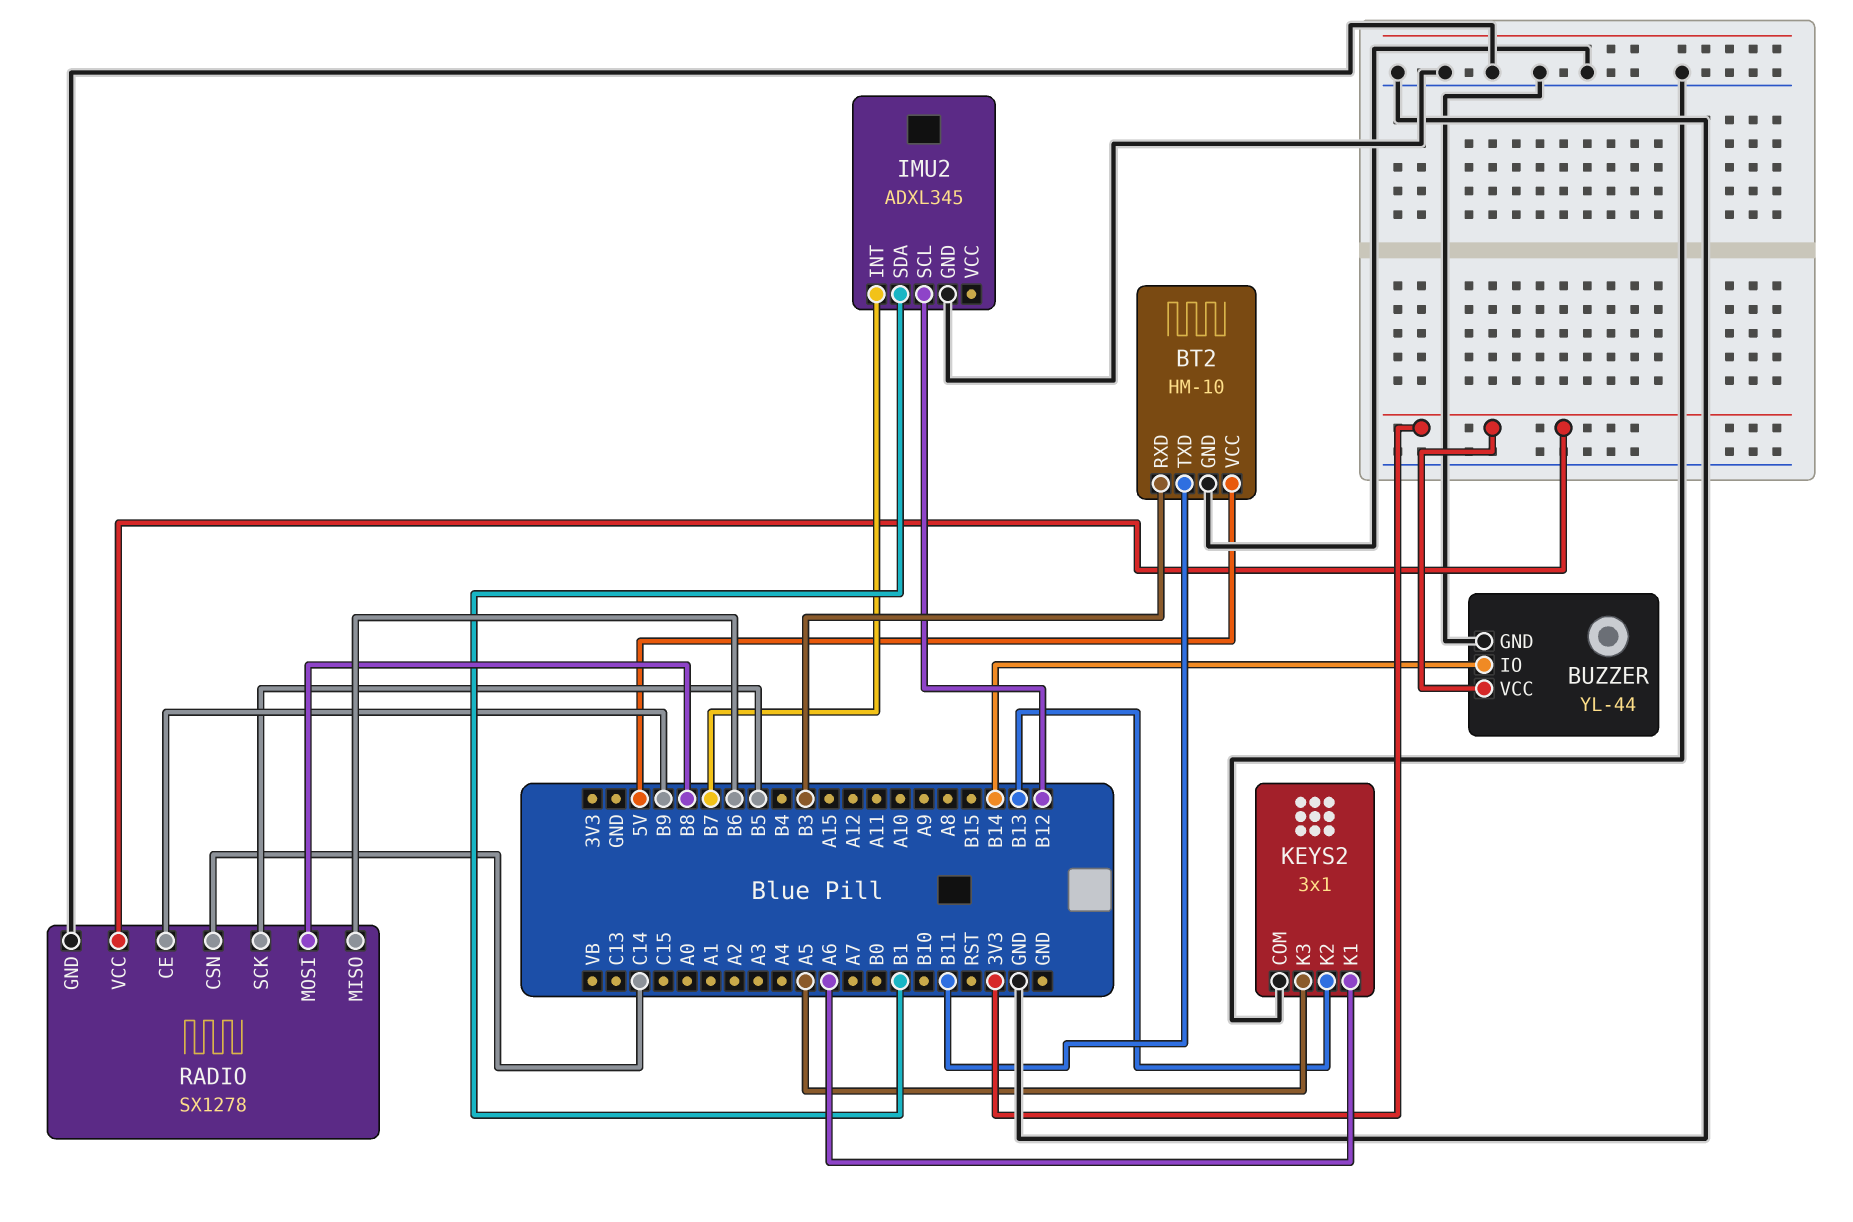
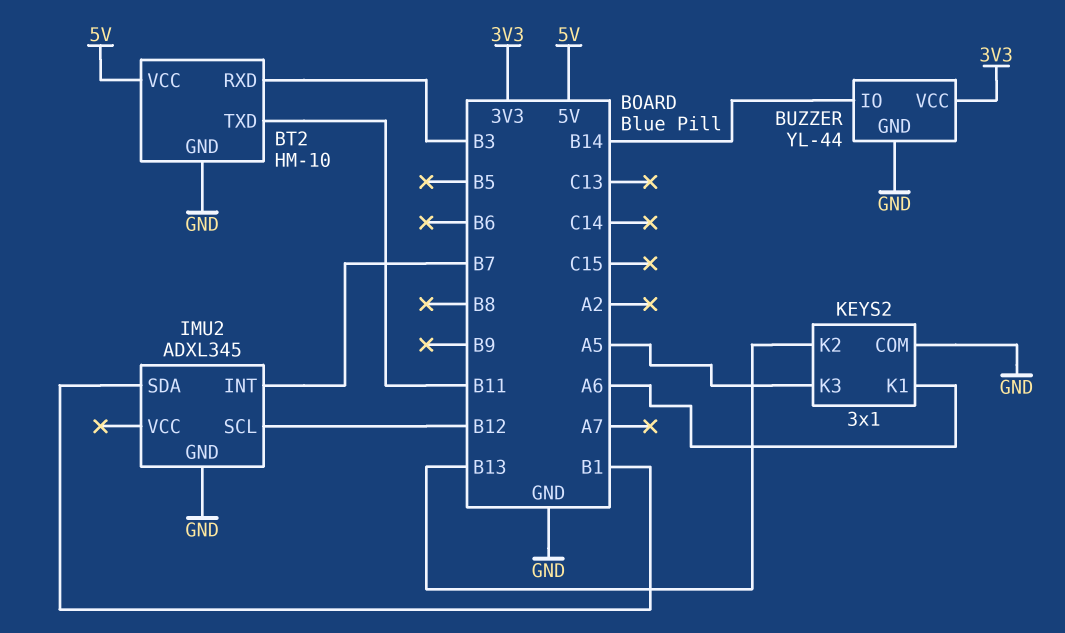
RADIO: SX1278 -> none
RADIO pin CE: B9 -> none
RADIO pin CSN: C14 -> none
RADIO pin GND: GND -> none
RADIO pin MISO: B6 -> none
RADIO pin MOSI: B8 -> none
RADIO pin SCK: B5 -> none
RADIO pin VCC: 3V3 -> none

